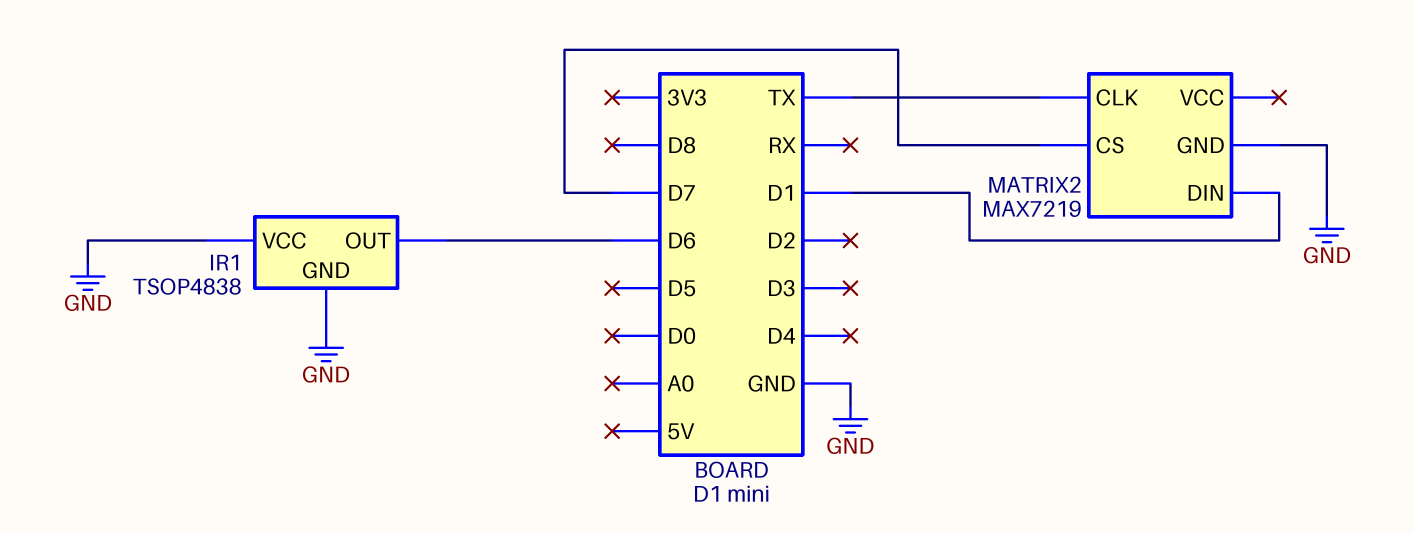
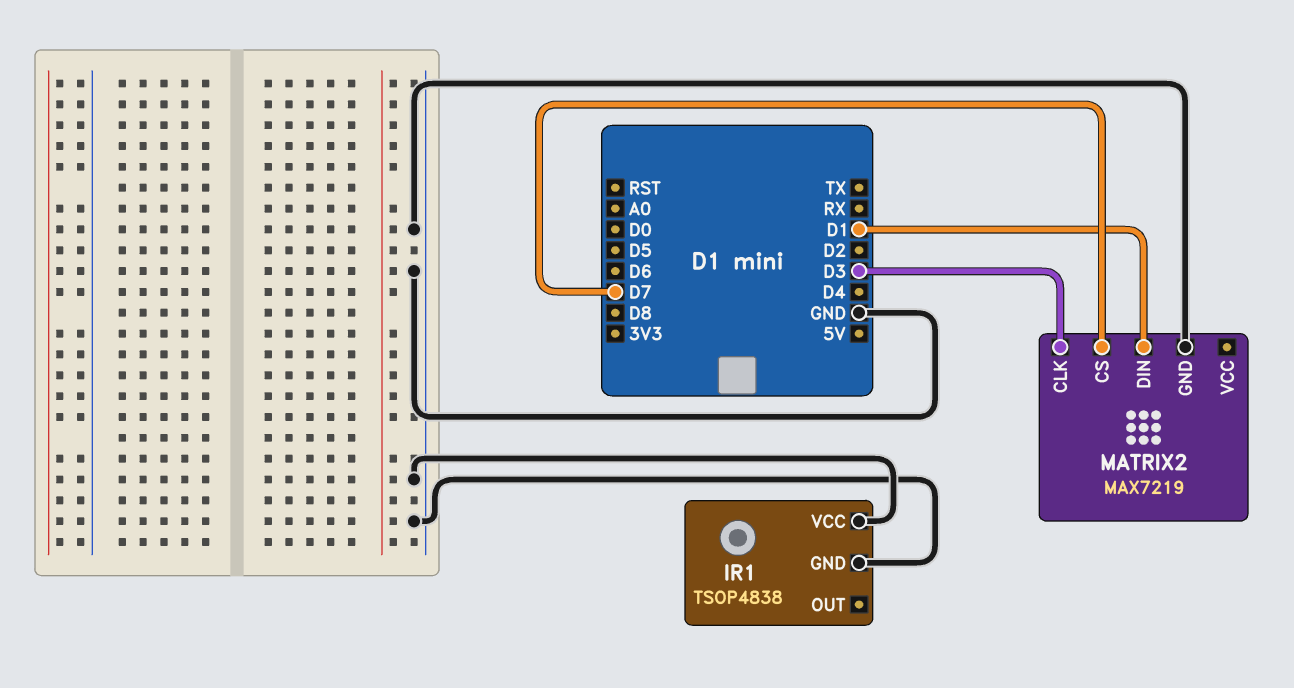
IR1 pin OUT: D6 -> none
MATRIX2 pin CLK: TX -> D3

